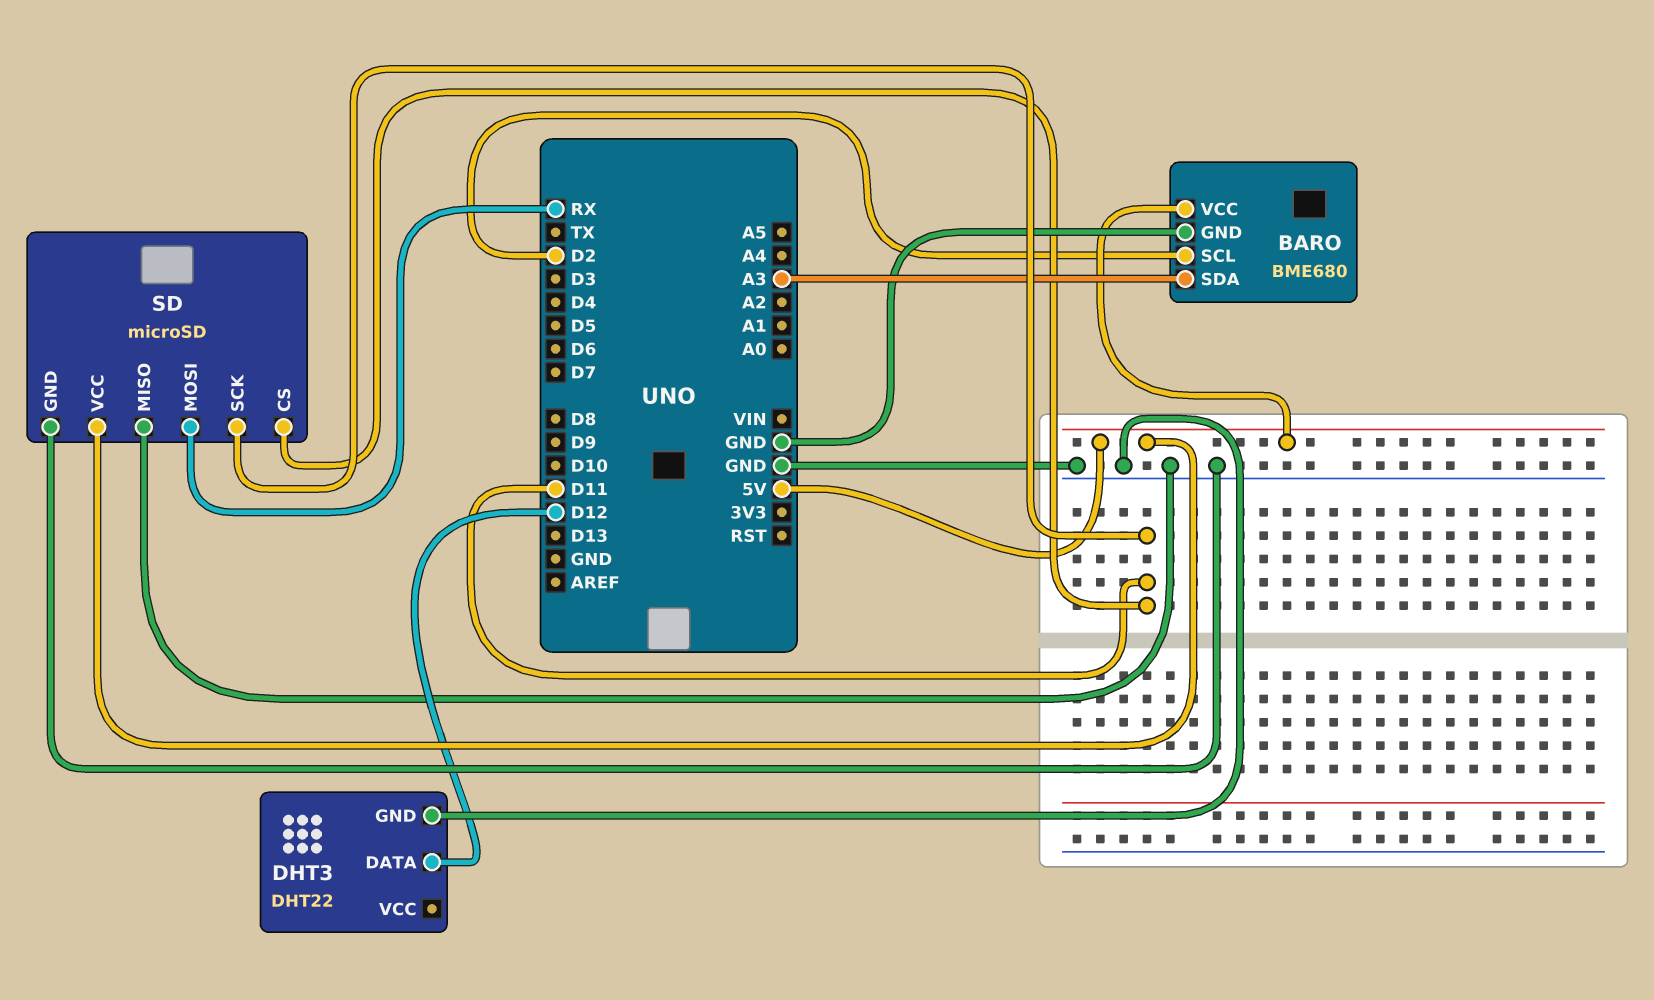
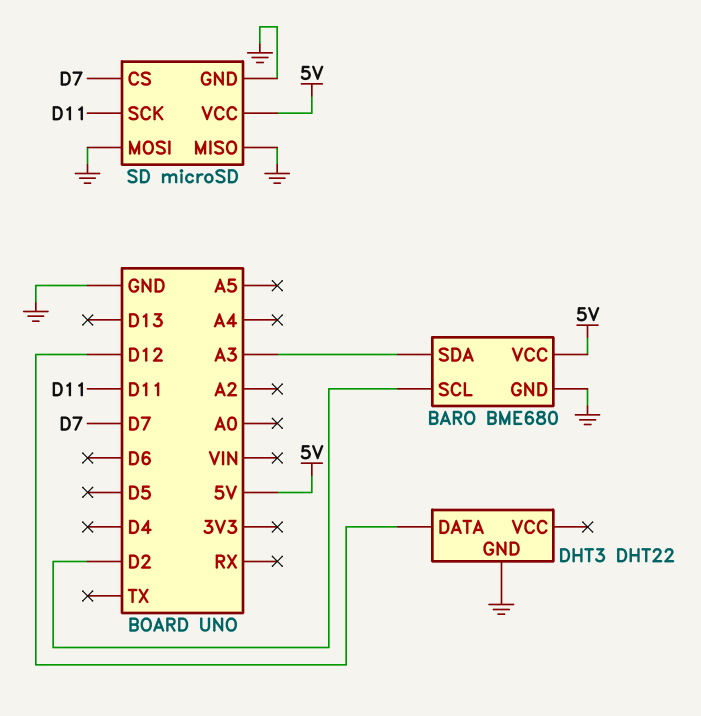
SD pin CS: D11 -> D7
SD pin MOSI: RX -> GND

